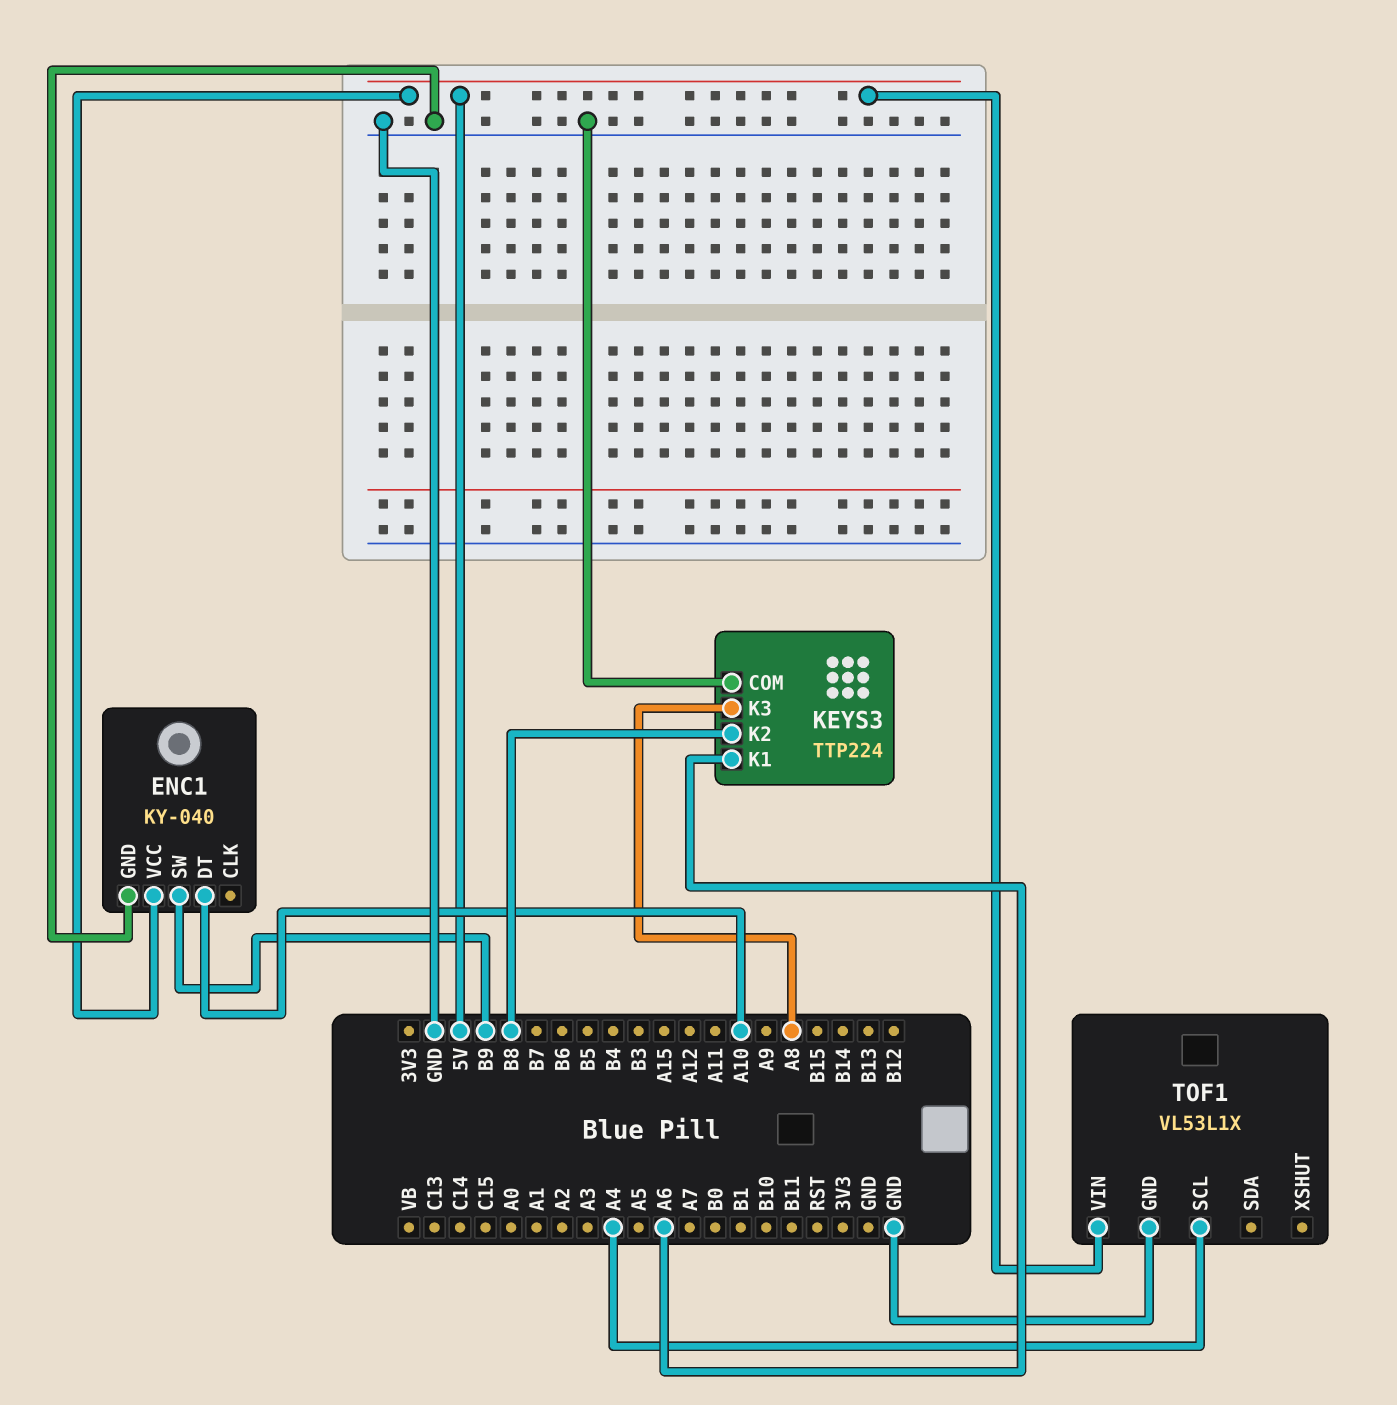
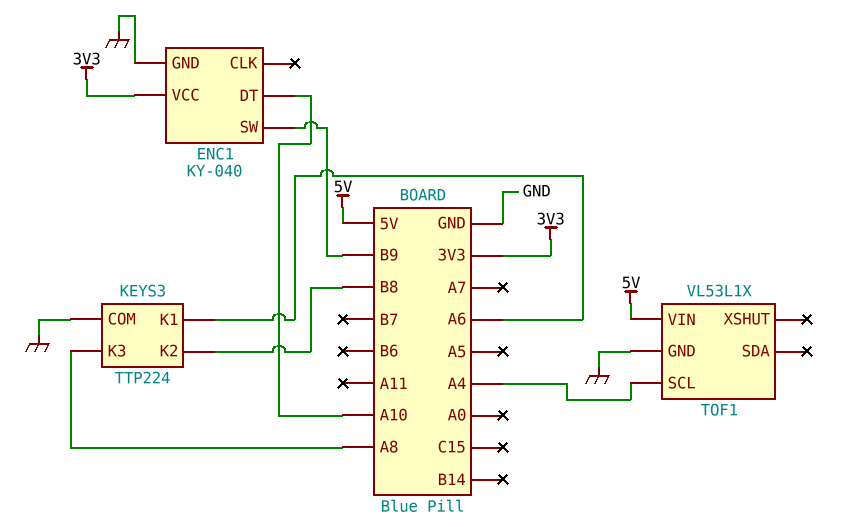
ENC1 pin VCC: 5V -> 3V3

